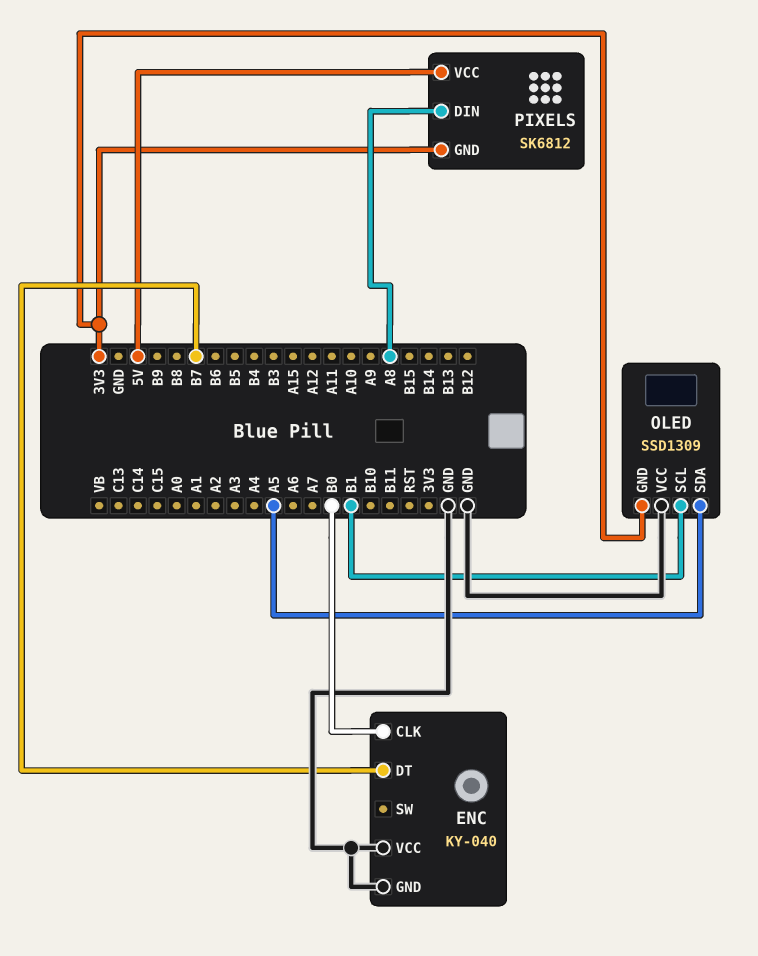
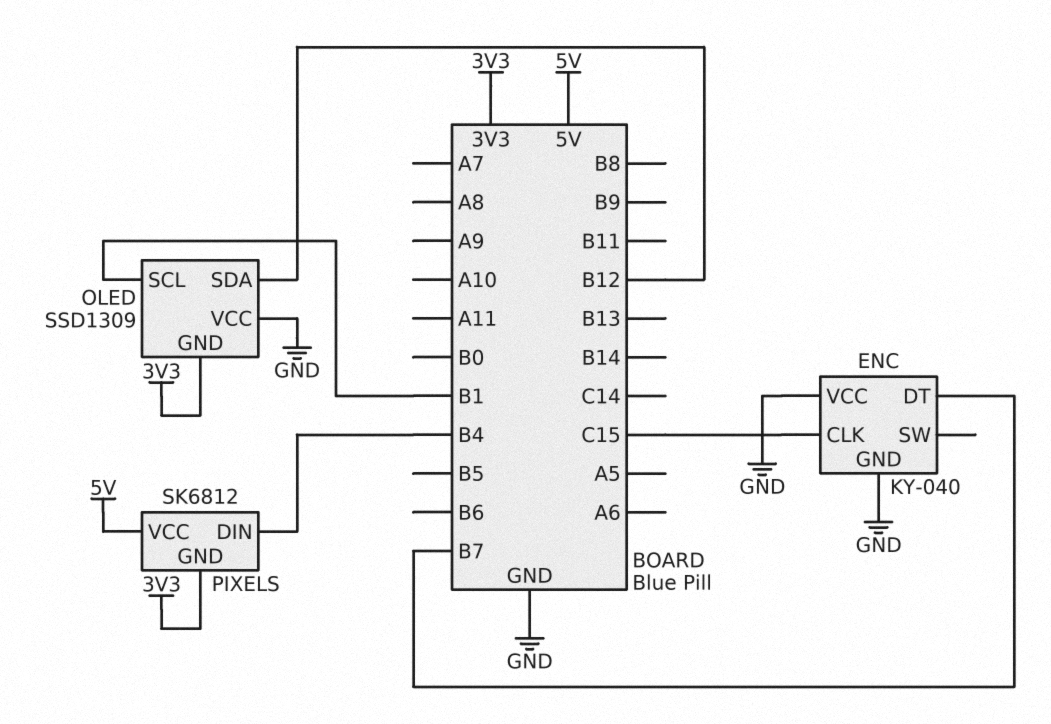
ENC pin CLK: B0 -> C15
OLED pin SDA: A5 -> B12
PIXELS pin DIN: A8 -> B4

